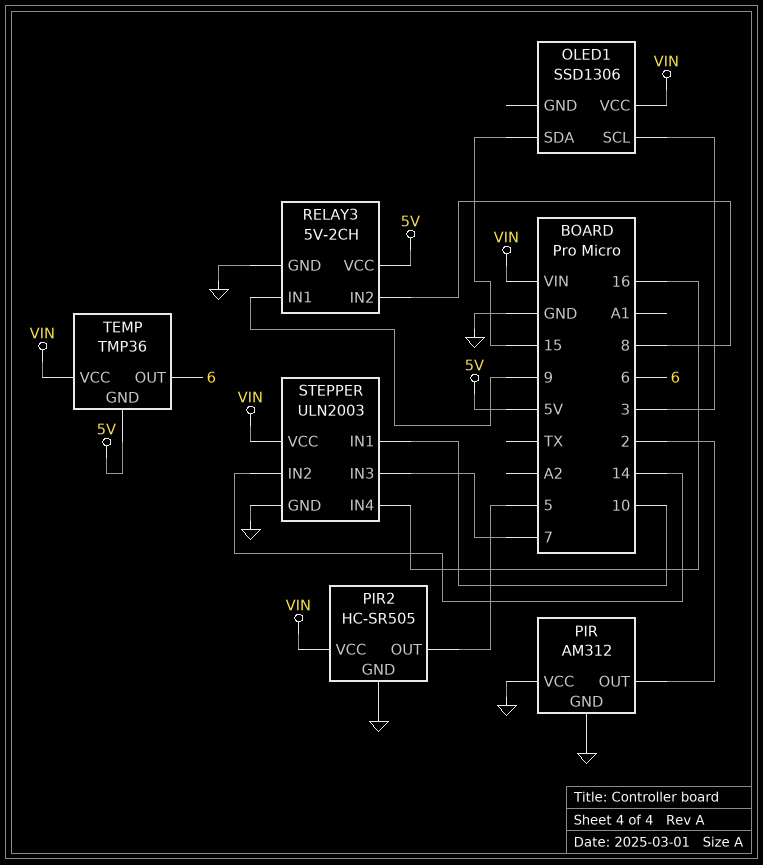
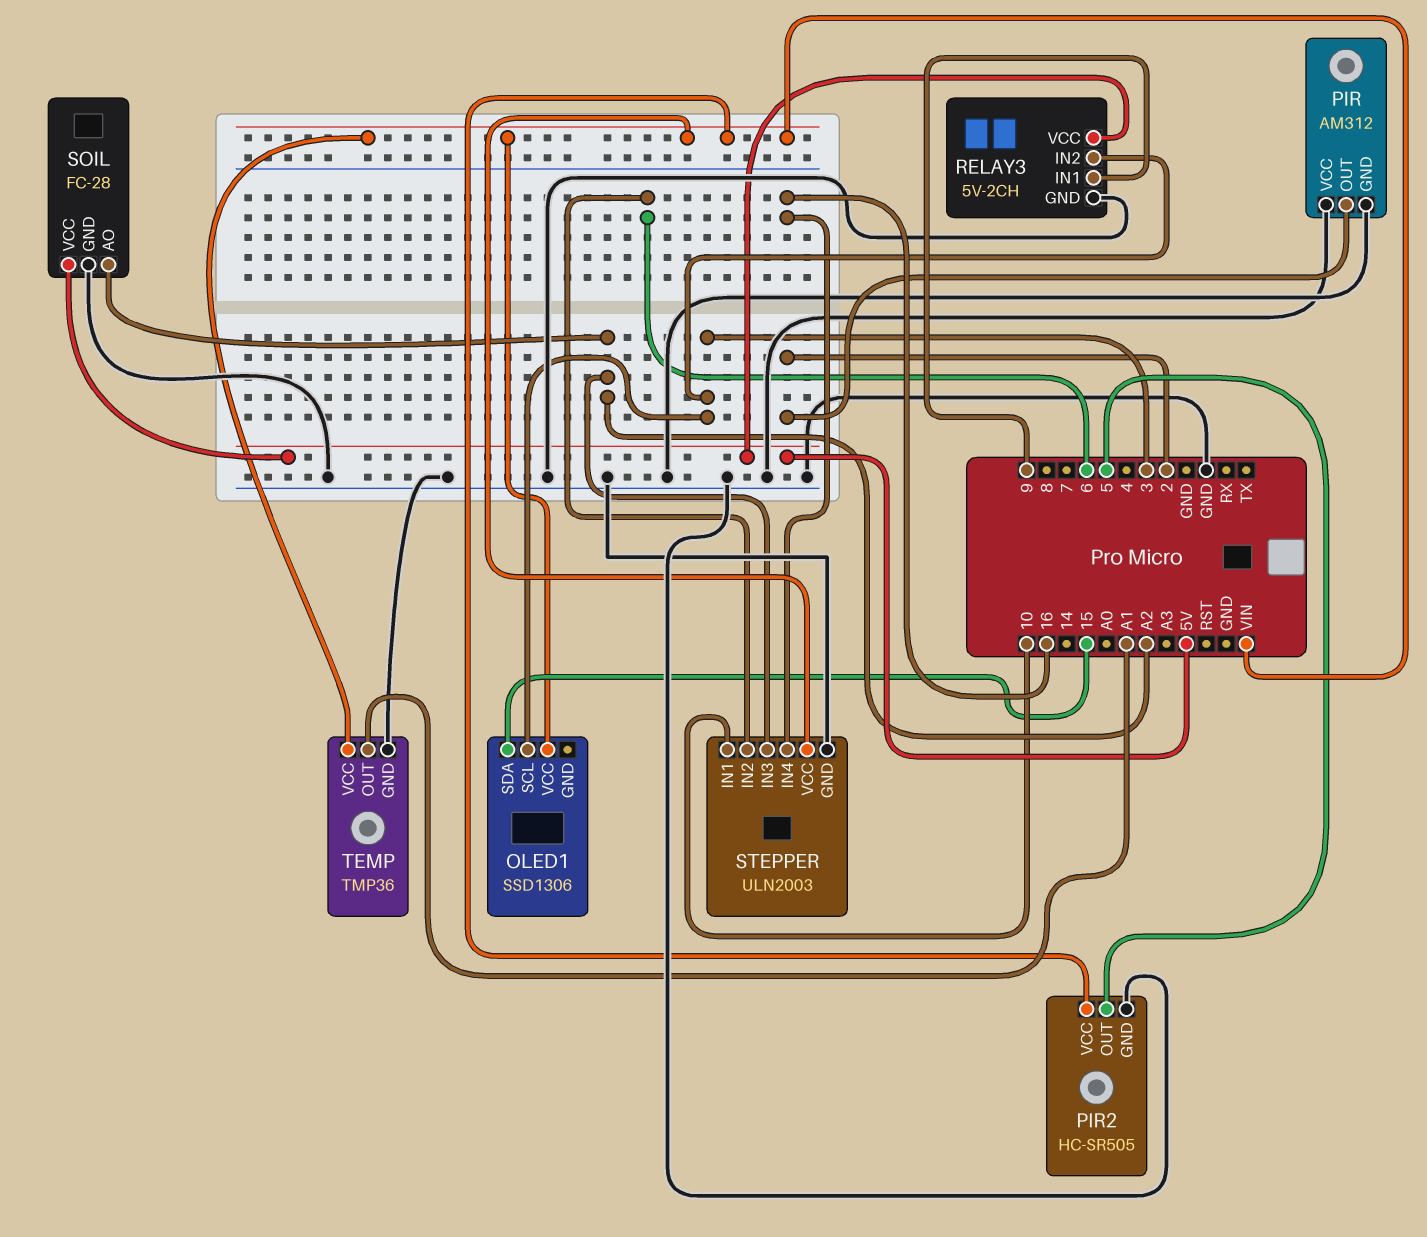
RELAY3 pin IN2: 8 -> 3
SOIL: none -> FC-28
SOIL pin AO: none -> A2
SOIL pin GND: none -> GND
SOIL pin VCC: none -> 5V
STEPPER pin IN2: 14 -> 6
STEPPER pin IN3: 7 -> A2
TEMP pin GND: 5V -> GND
TEMP pin OUT: 6 -> A1

